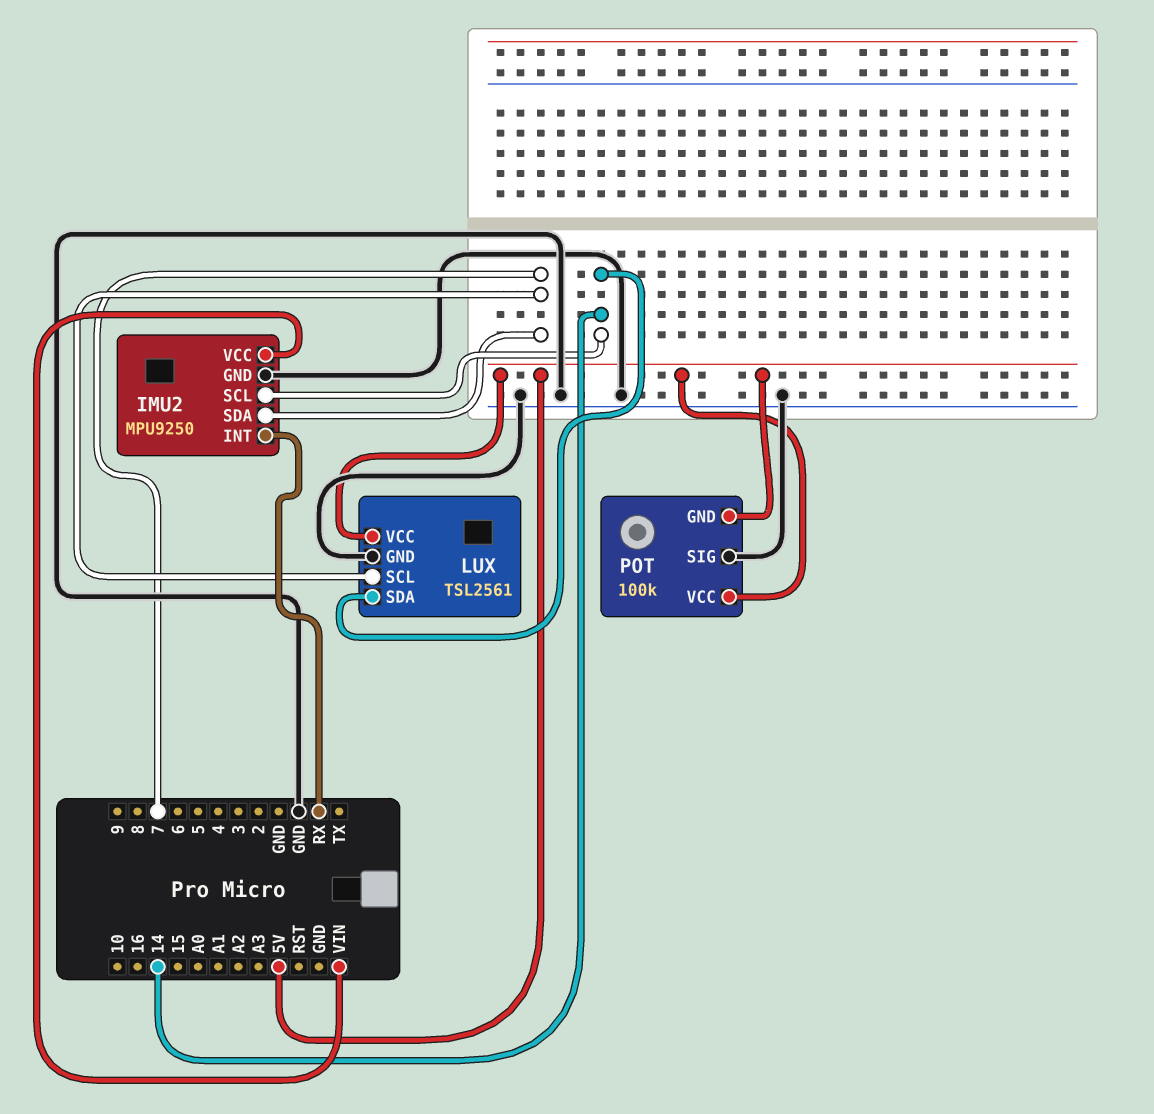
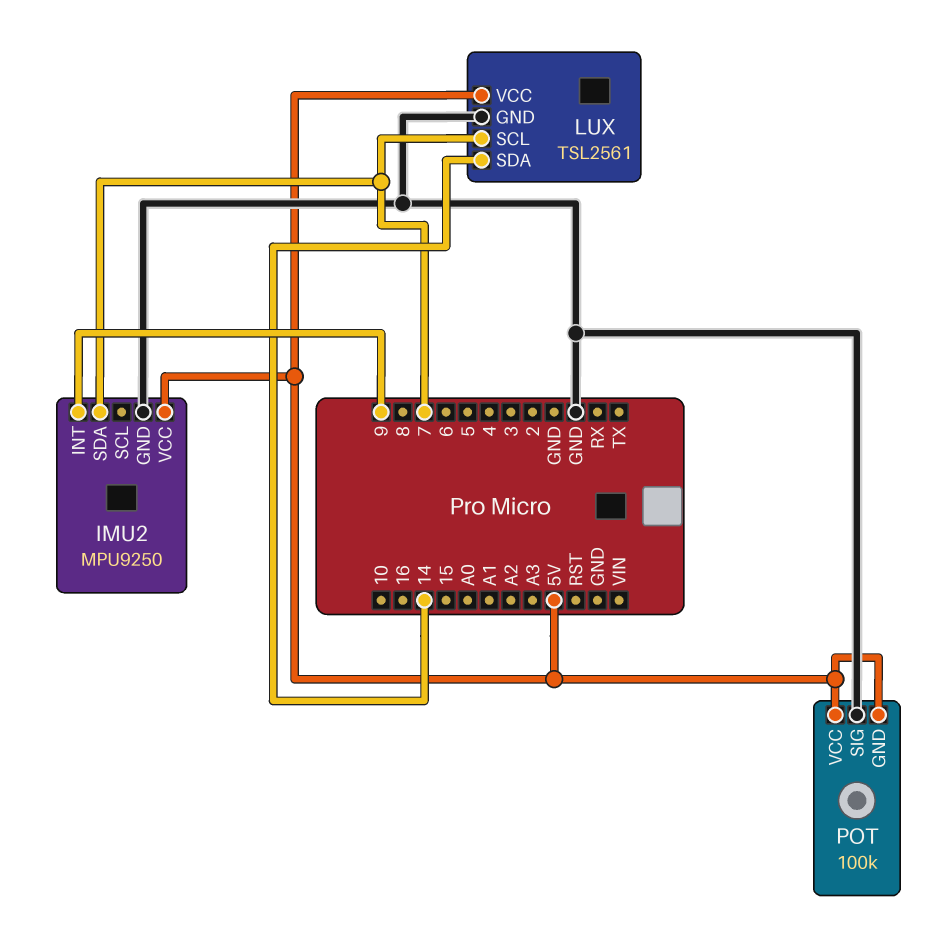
IMU2 pin INT: RX -> 9
IMU2 pin SCL: 14 -> none
IMU2 pin VCC: VIN -> 5V

